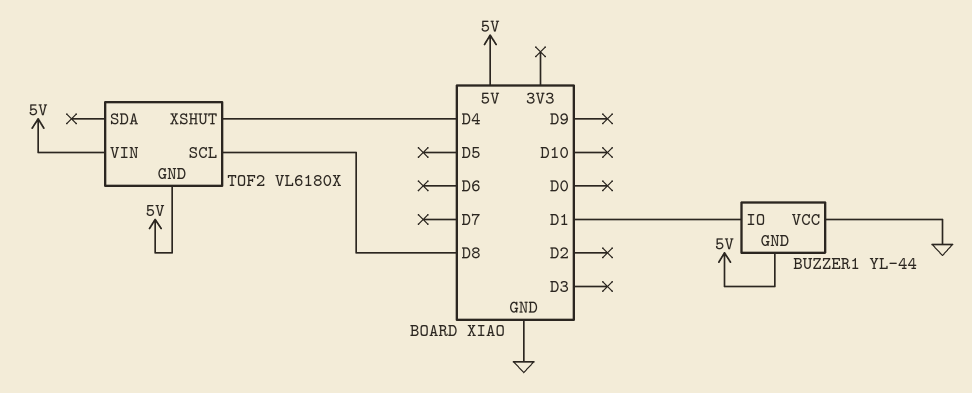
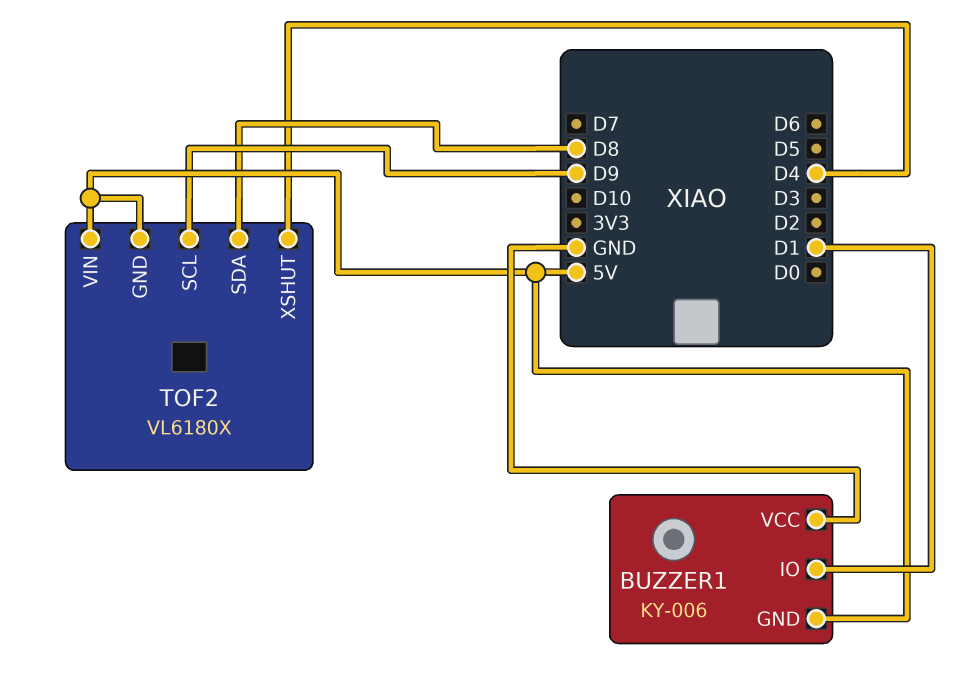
BUZZER1: YL-44 -> KY-006
TOF2 pin SCL: D8 -> D9
TOF2 pin SDA: none -> D8

